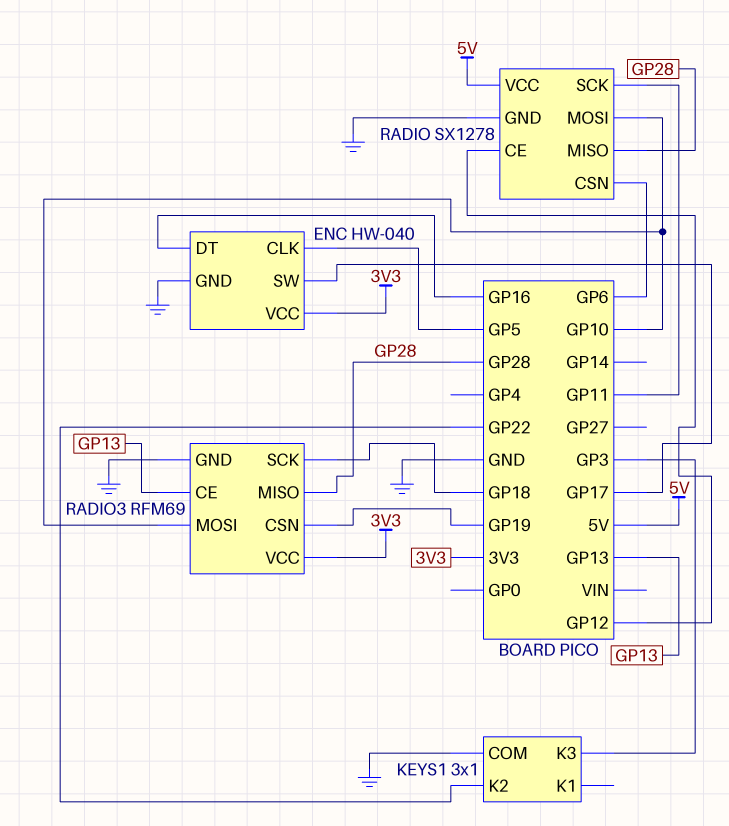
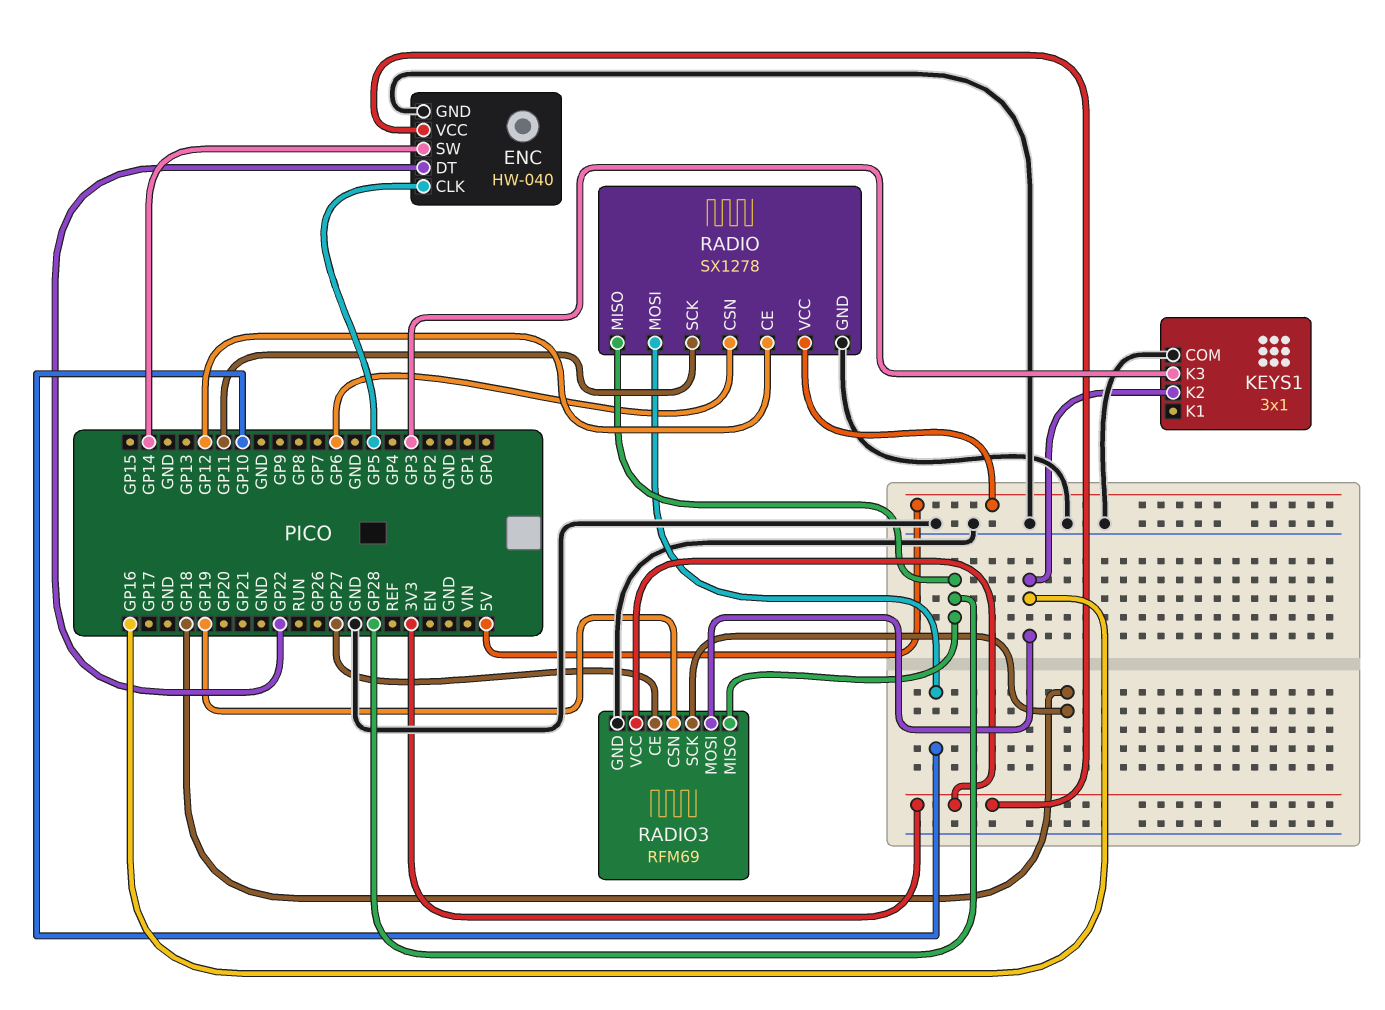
ENC pin DT: GP16 -> GP22
ENC pin SW: GP17 -> GP14
KEYS1 pin K2: GP22 -> GP16
RADIO3 pin CE: GP13 -> GP27
RADIO3 pin MOSI: GP10 -> GP16

